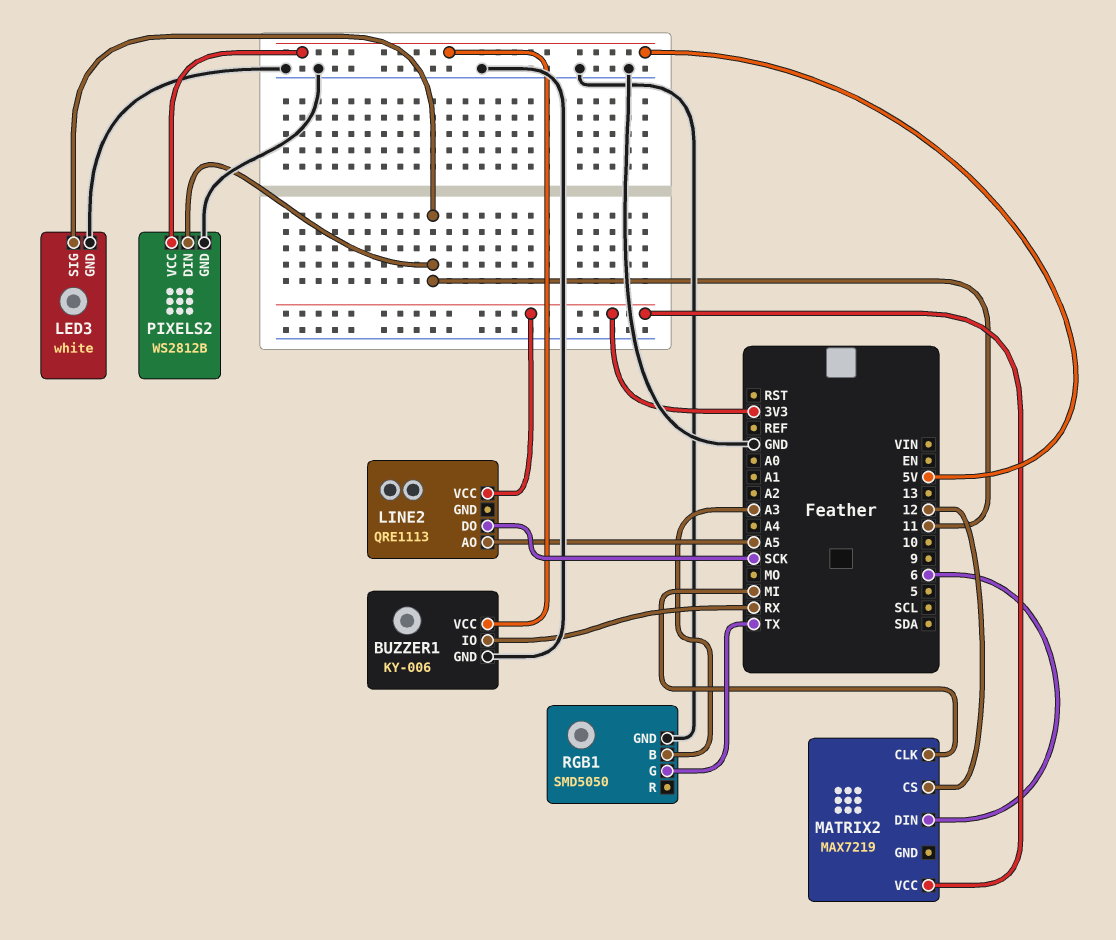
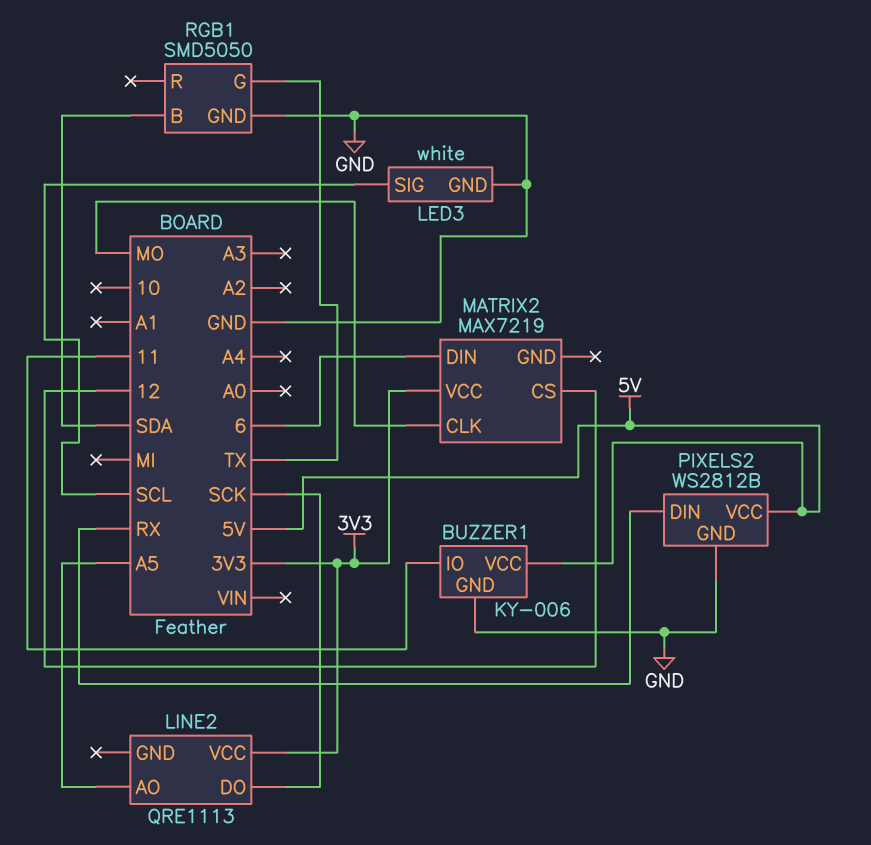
BUZZER1 pin IO: RX -> 11
LED3 pin SIG: 11 -> SCL
MATRIX2 pin CLK: MI -> MO
PIXELS2 pin DIN: 11 -> RX
RGB1 pin B: A3 -> SDA

